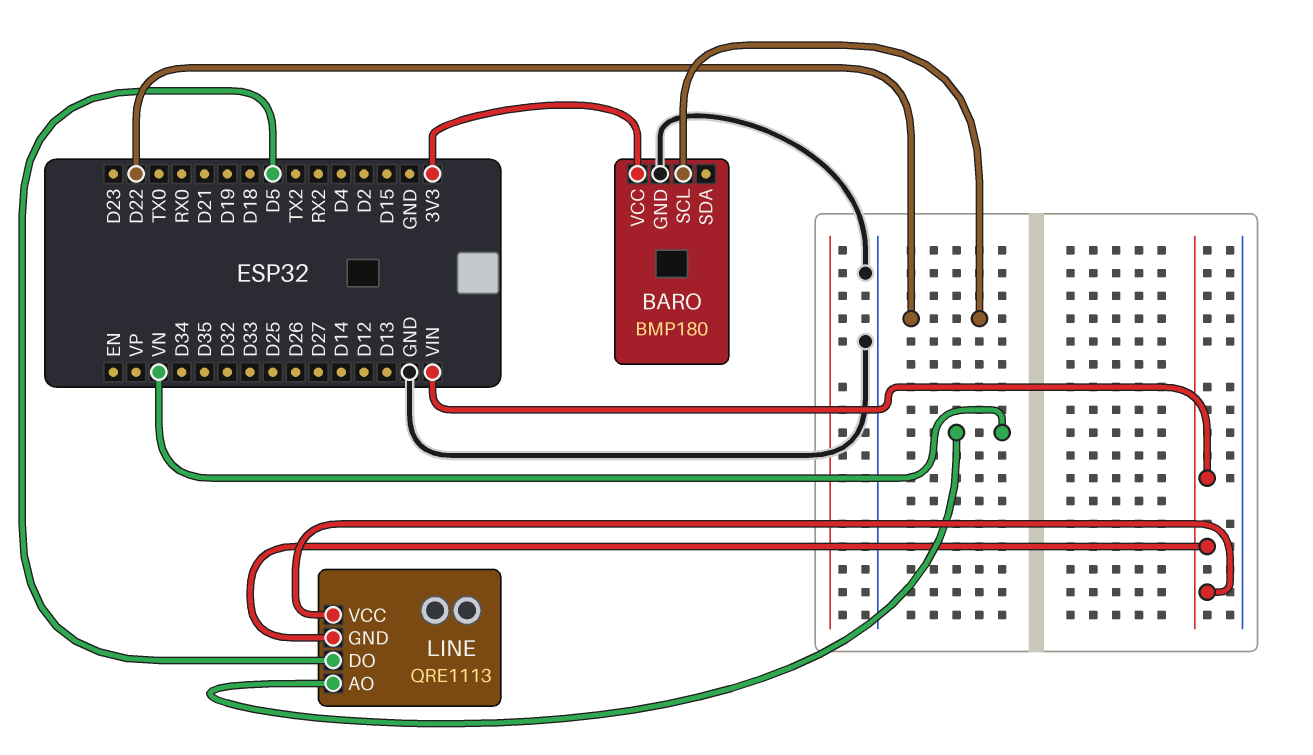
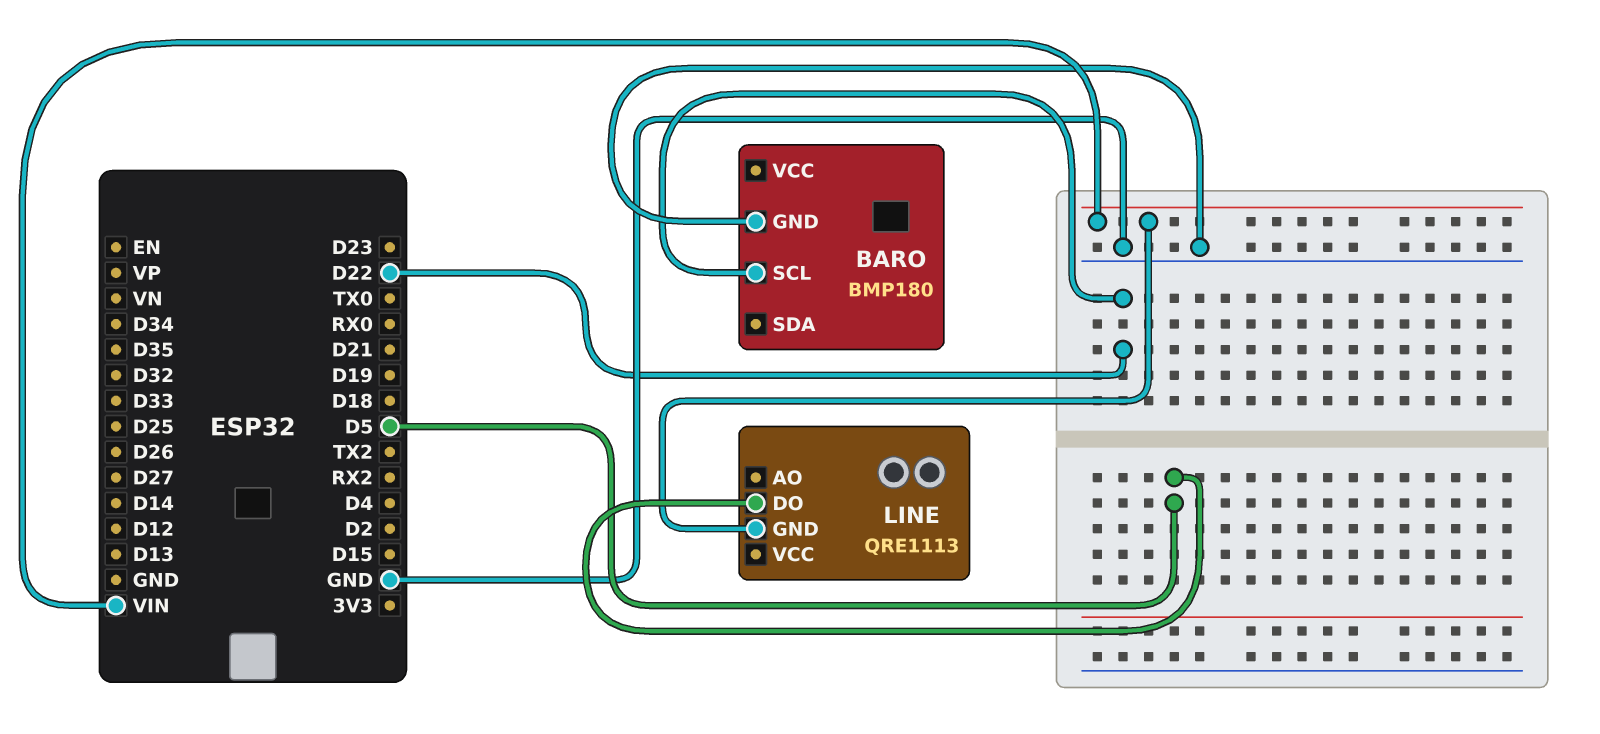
BARO pin VCC: 3V3 -> none
LINE pin AO: VN -> none
LINE pin VCC: VIN -> none

